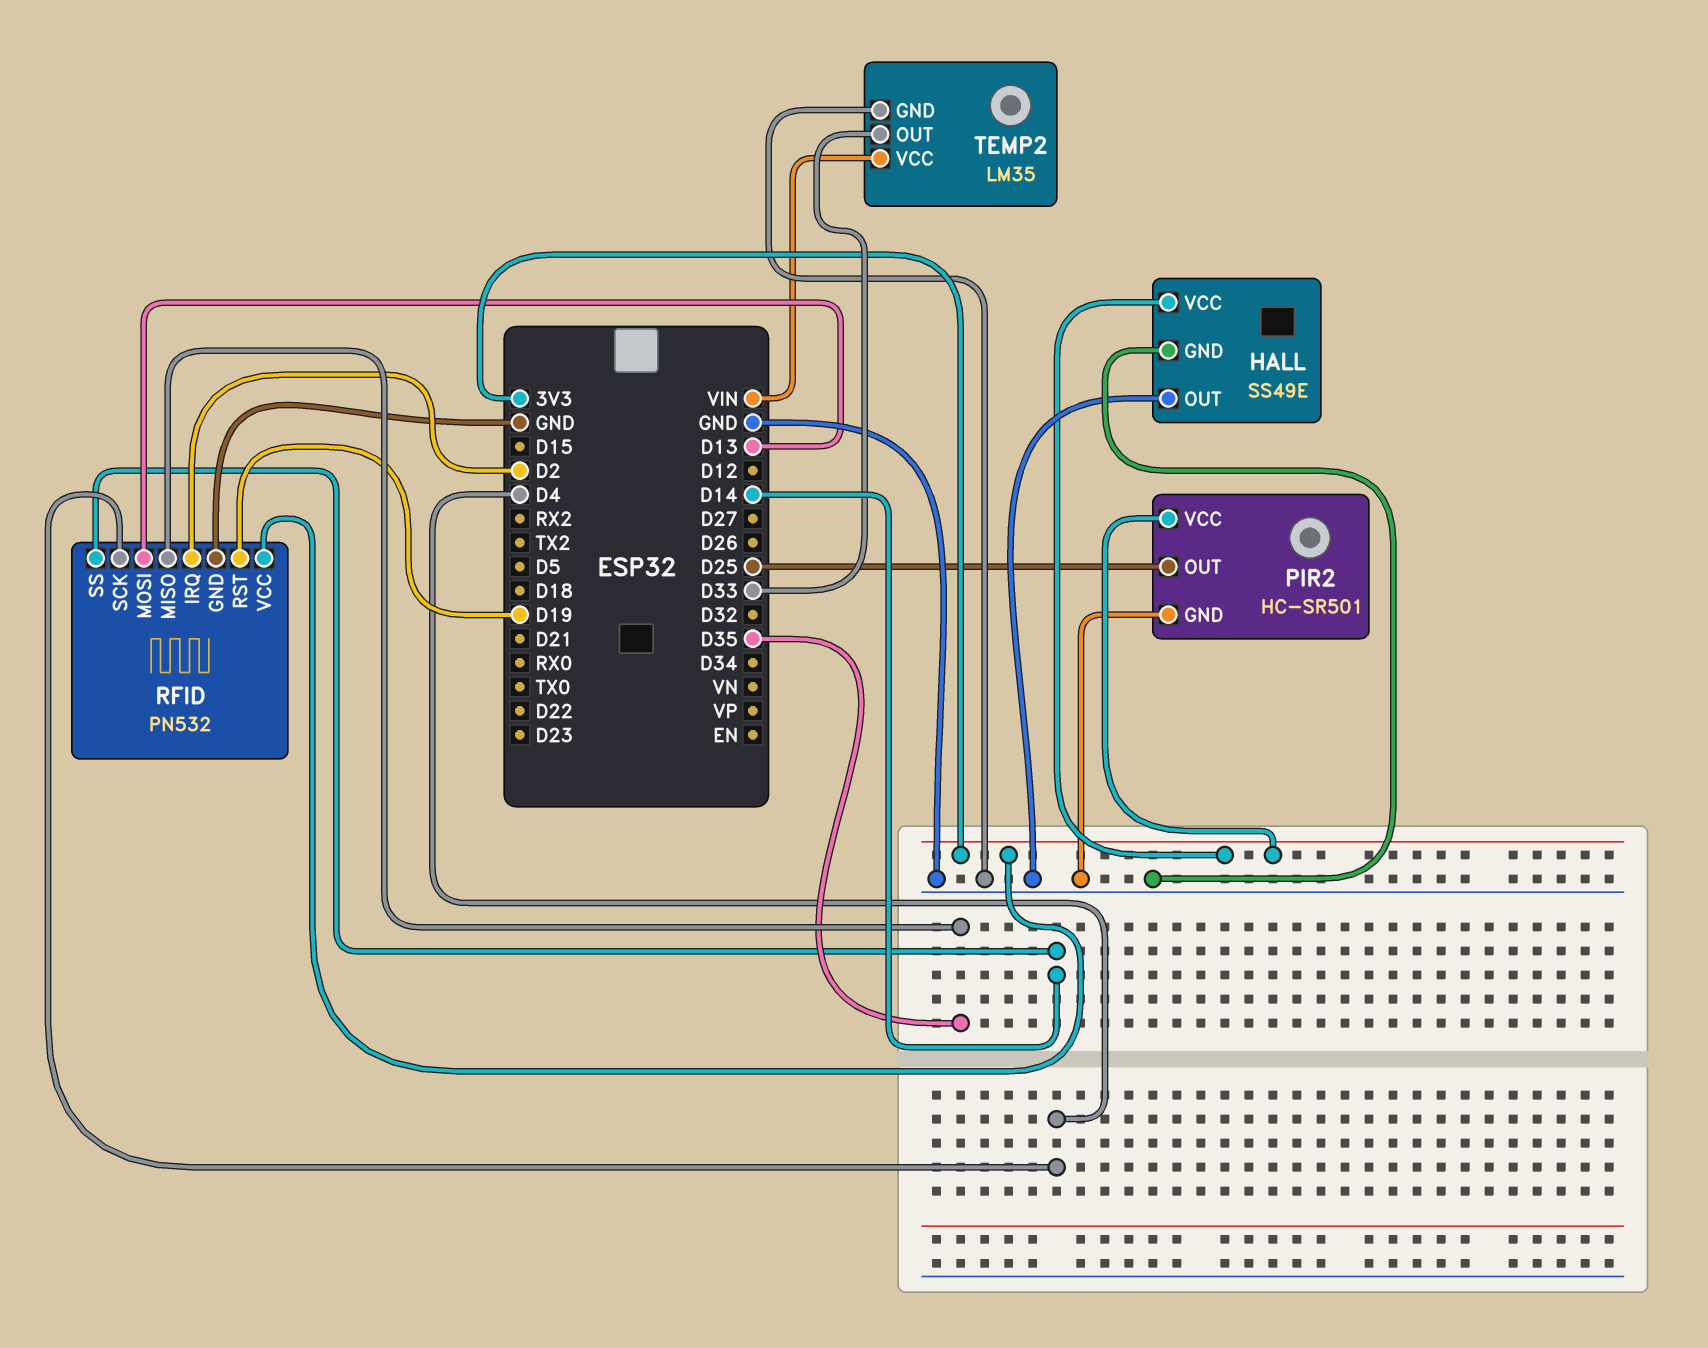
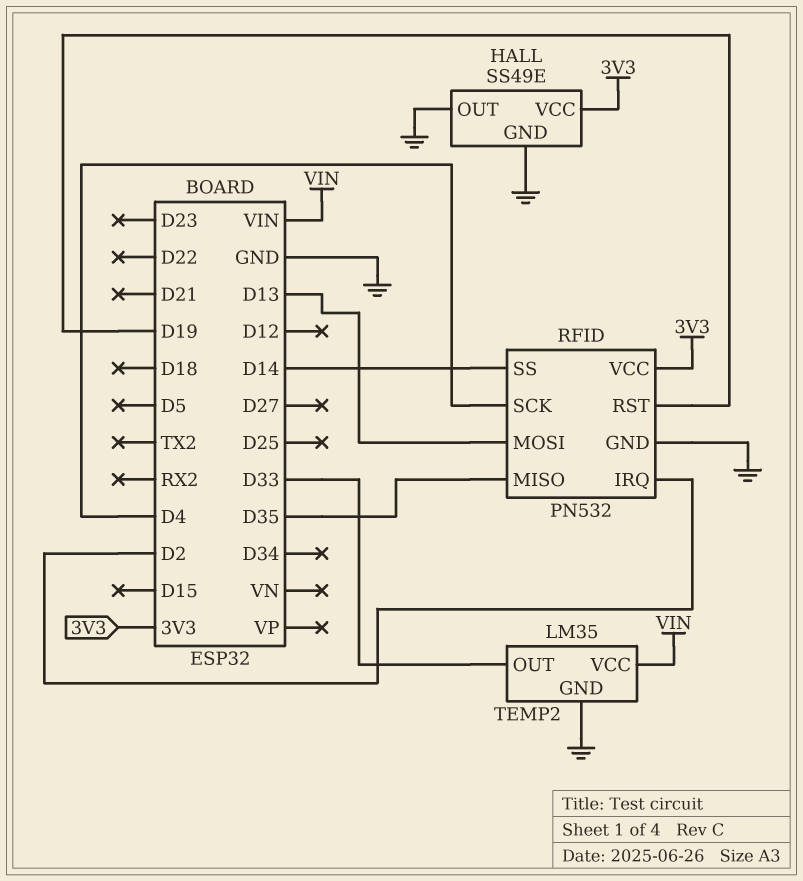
PIR2: HC-SR501 -> none
PIR2 pin GND: GND -> none
PIR2 pin OUT: D25 -> none
PIR2 pin VCC: 3V3 -> none

